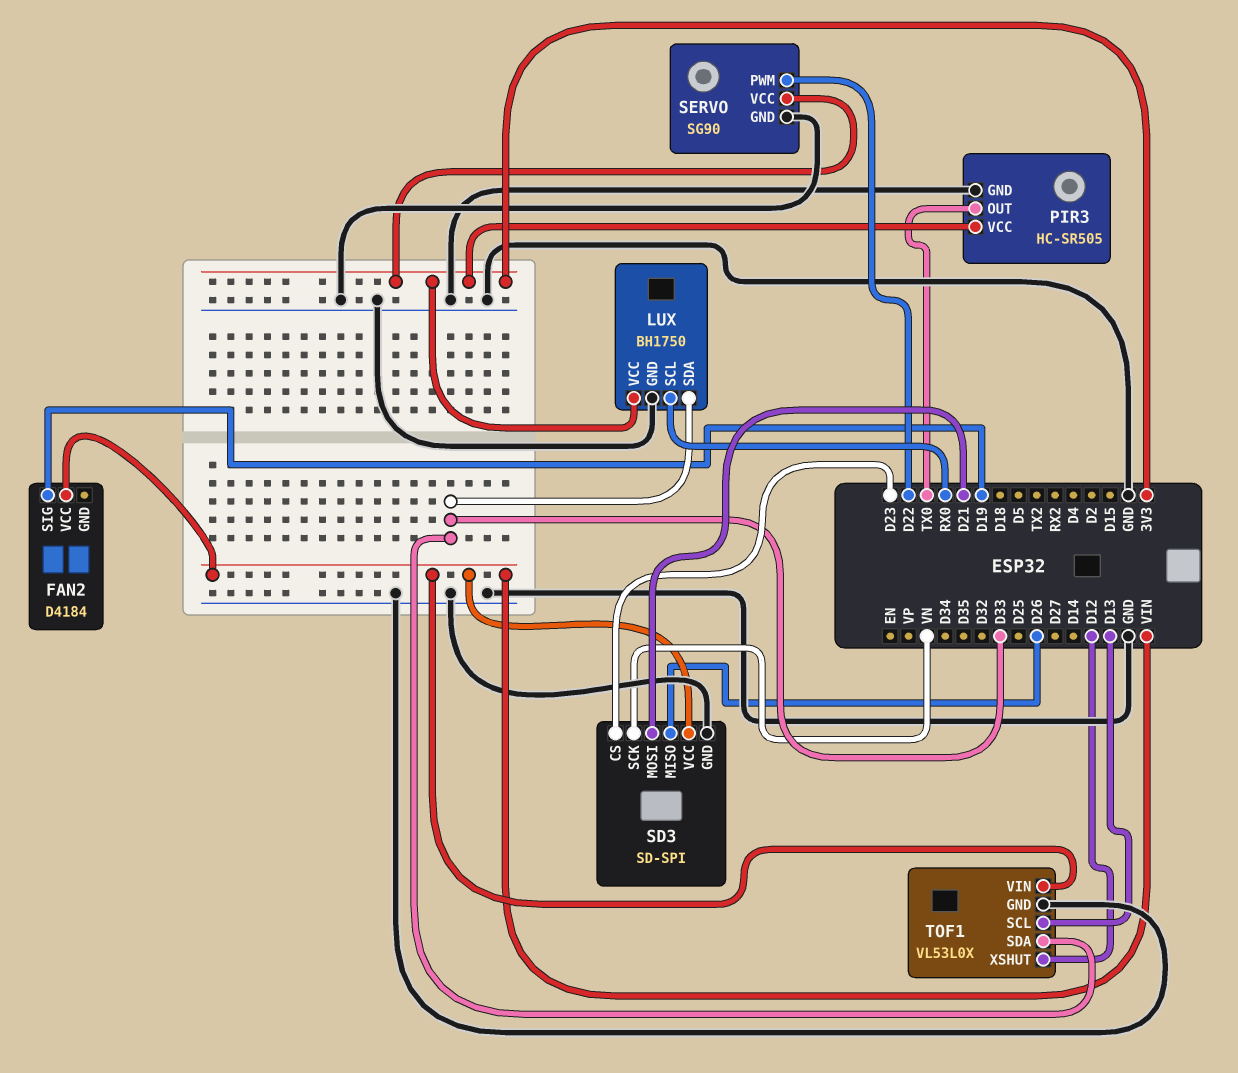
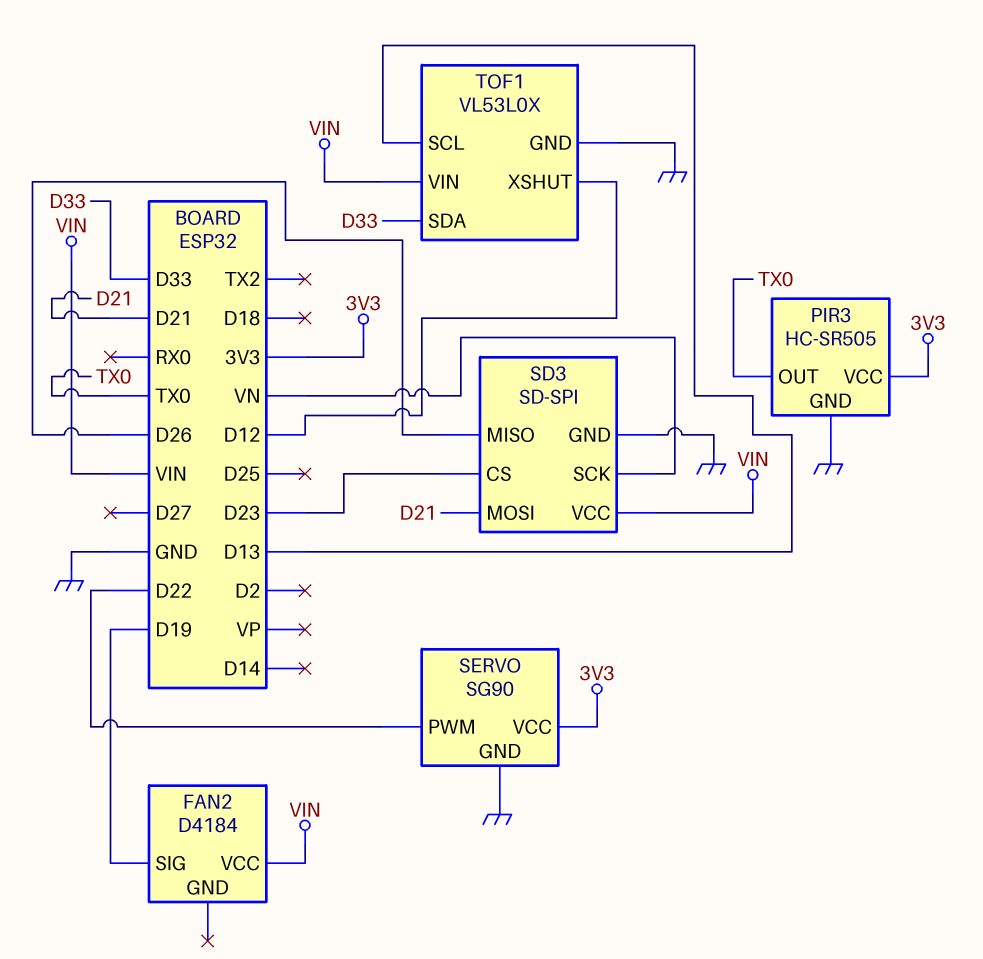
LUX: BH1750 -> none
LUX pin GND: GND -> none
LUX pin SCL: RX0 -> none
LUX pin SDA: D33 -> none
LUX pin VCC: 3V3 -> none

